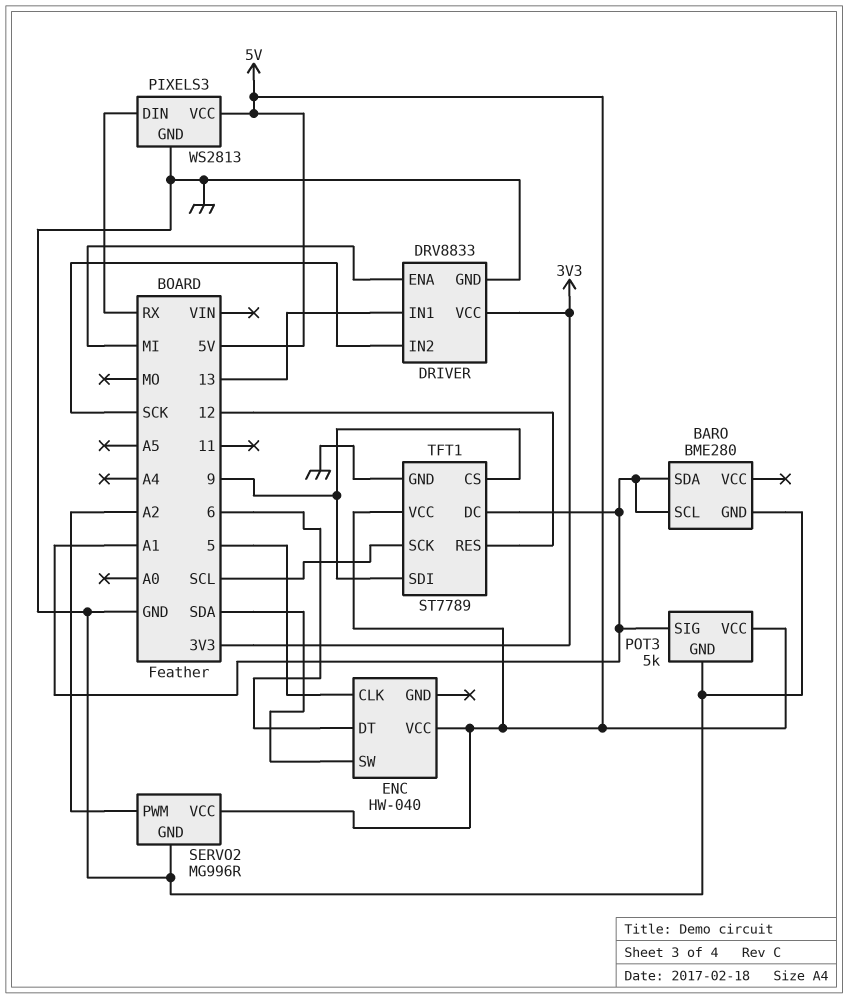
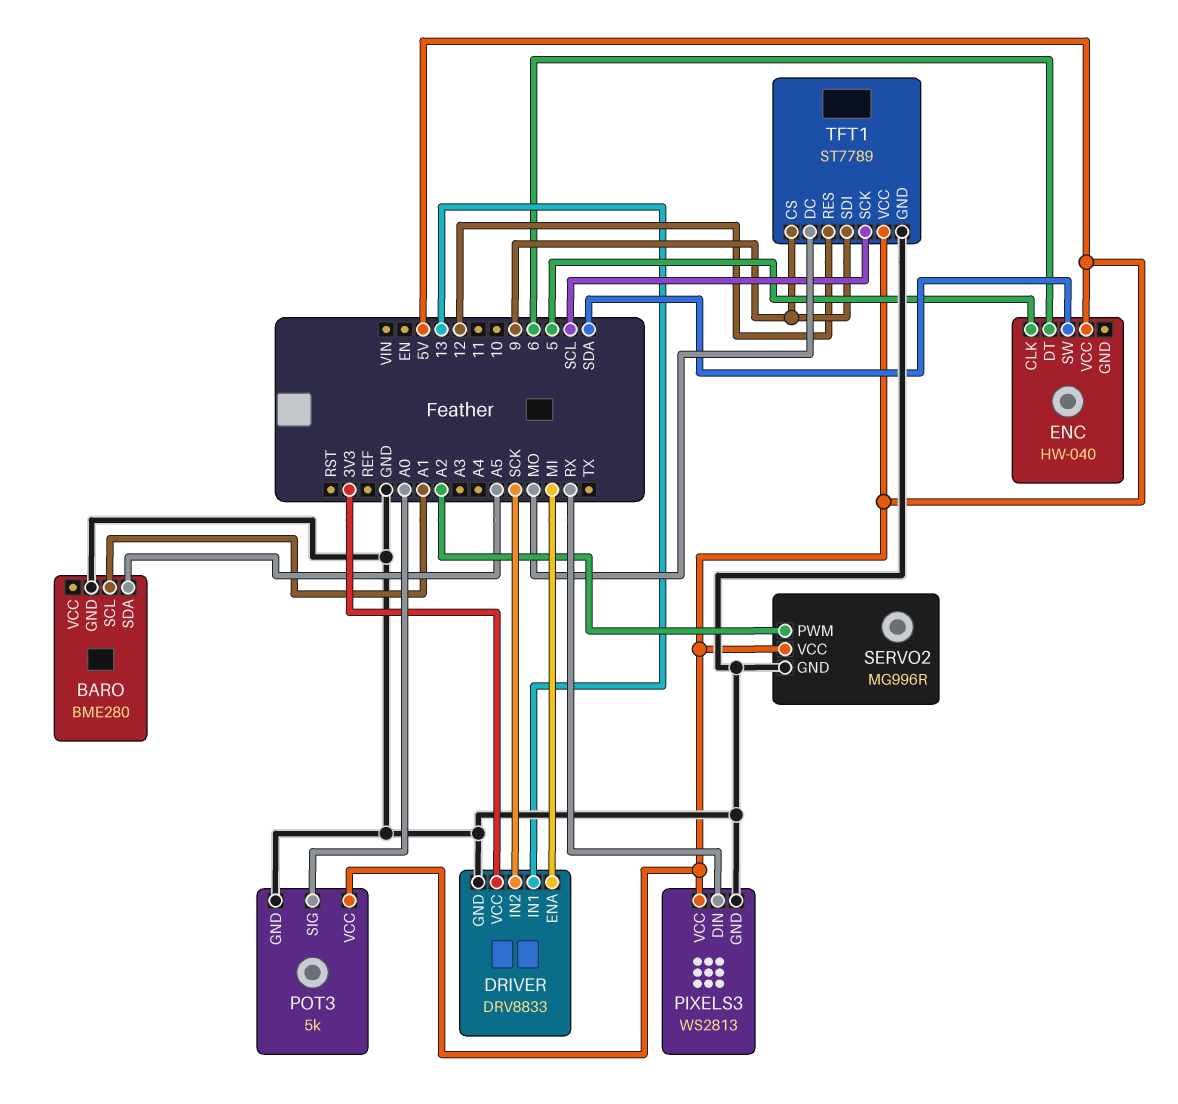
BARO pin SDA: A1 -> A5
POT3 pin SIG: A1 -> A0
TFT1 pin DC: A1 -> MO

